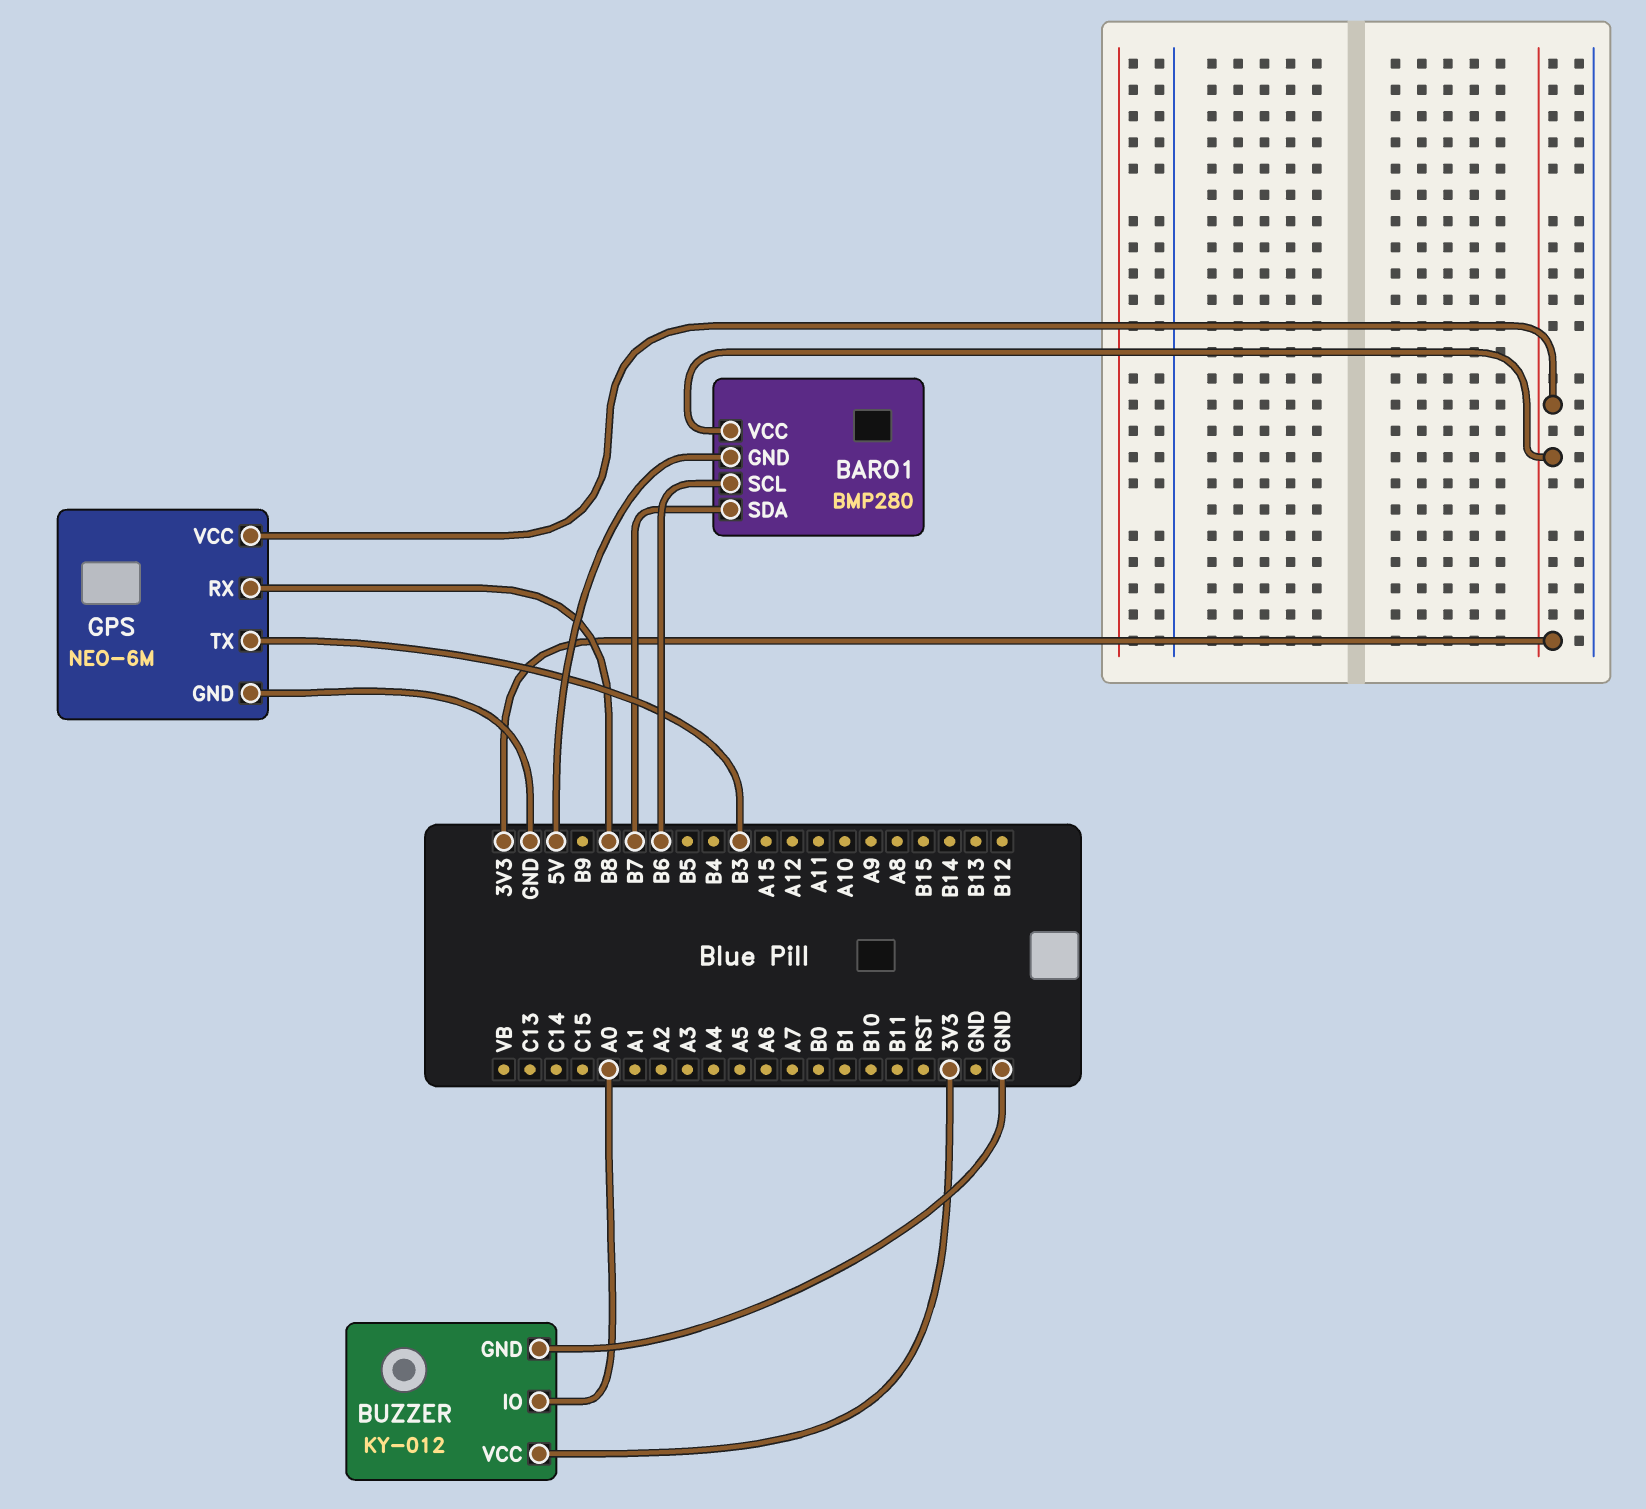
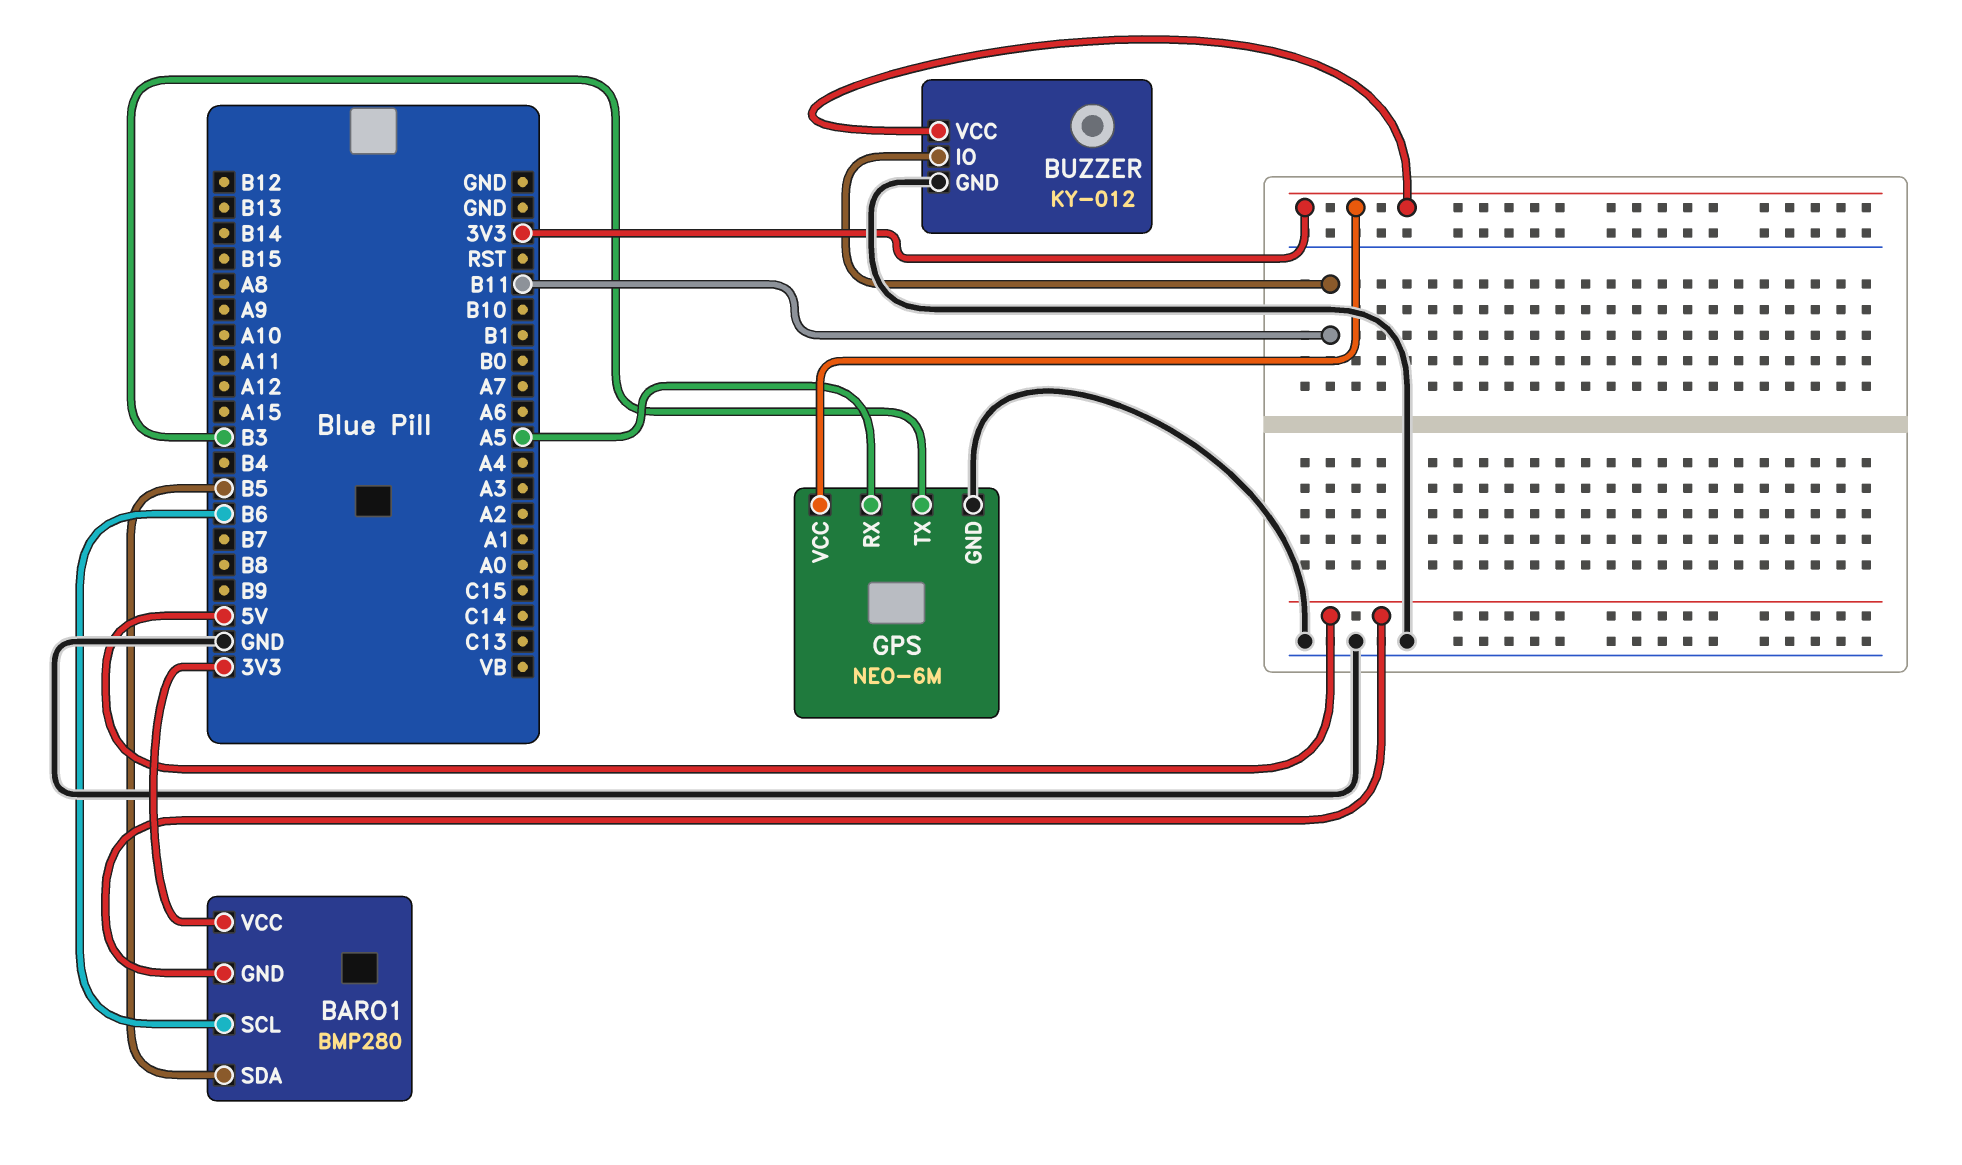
BARO1 pin SDA: B7 -> B5
BUZZER pin IO: A0 -> B11
GPS pin RX: B8 -> A5

